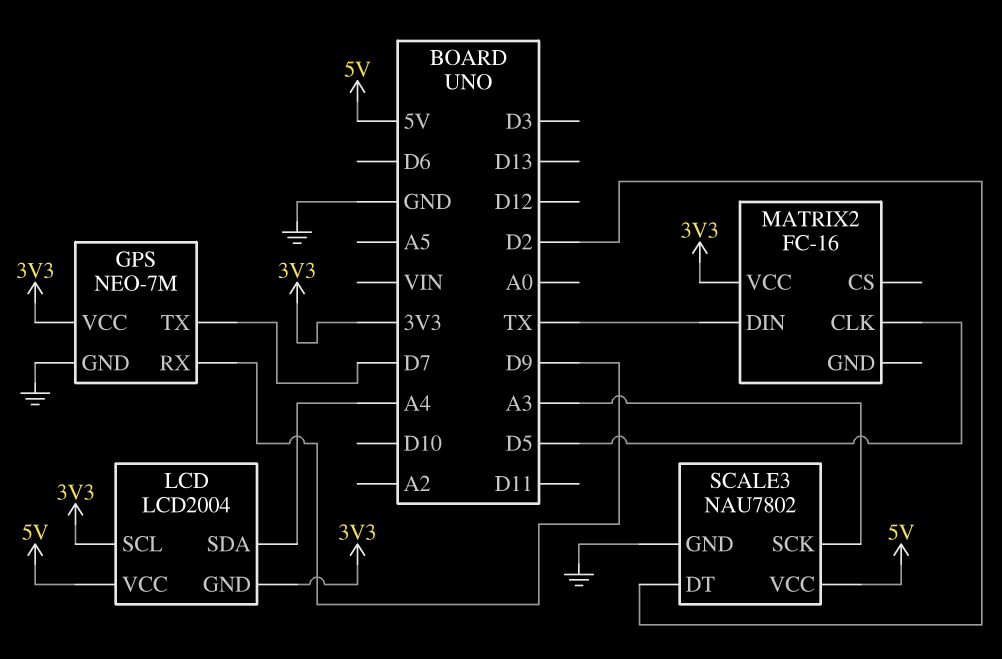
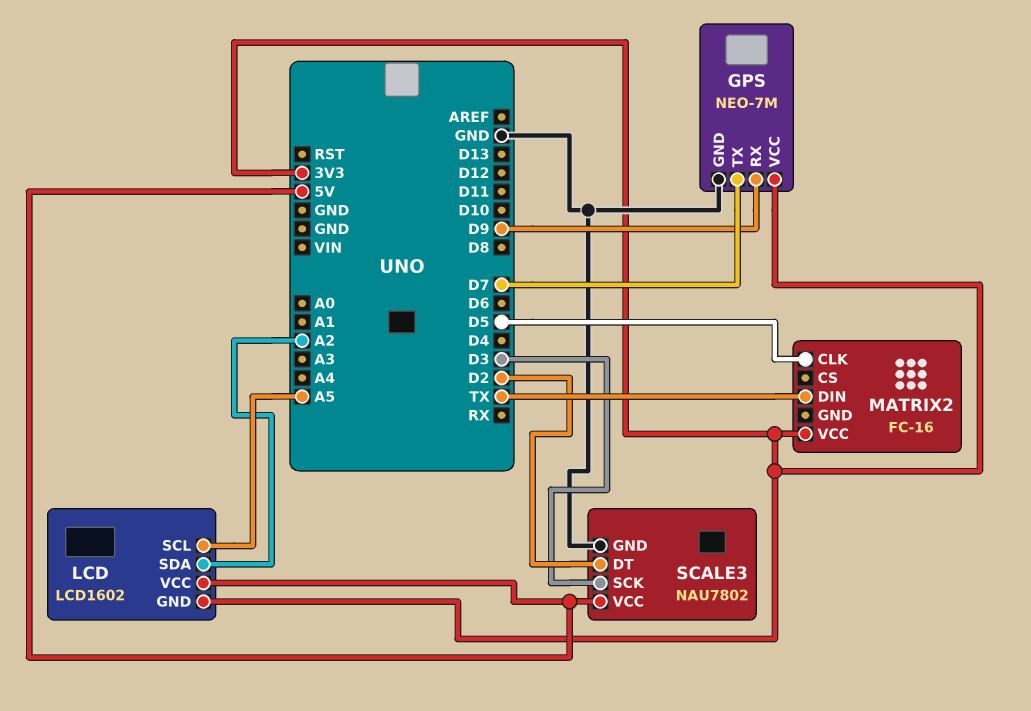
LCD: LCD2004 -> LCD1602
LCD pin SCL: 3V3 -> A5
LCD pin SDA: A4 -> A2
SCALE3 pin SCK: A3 -> D3

